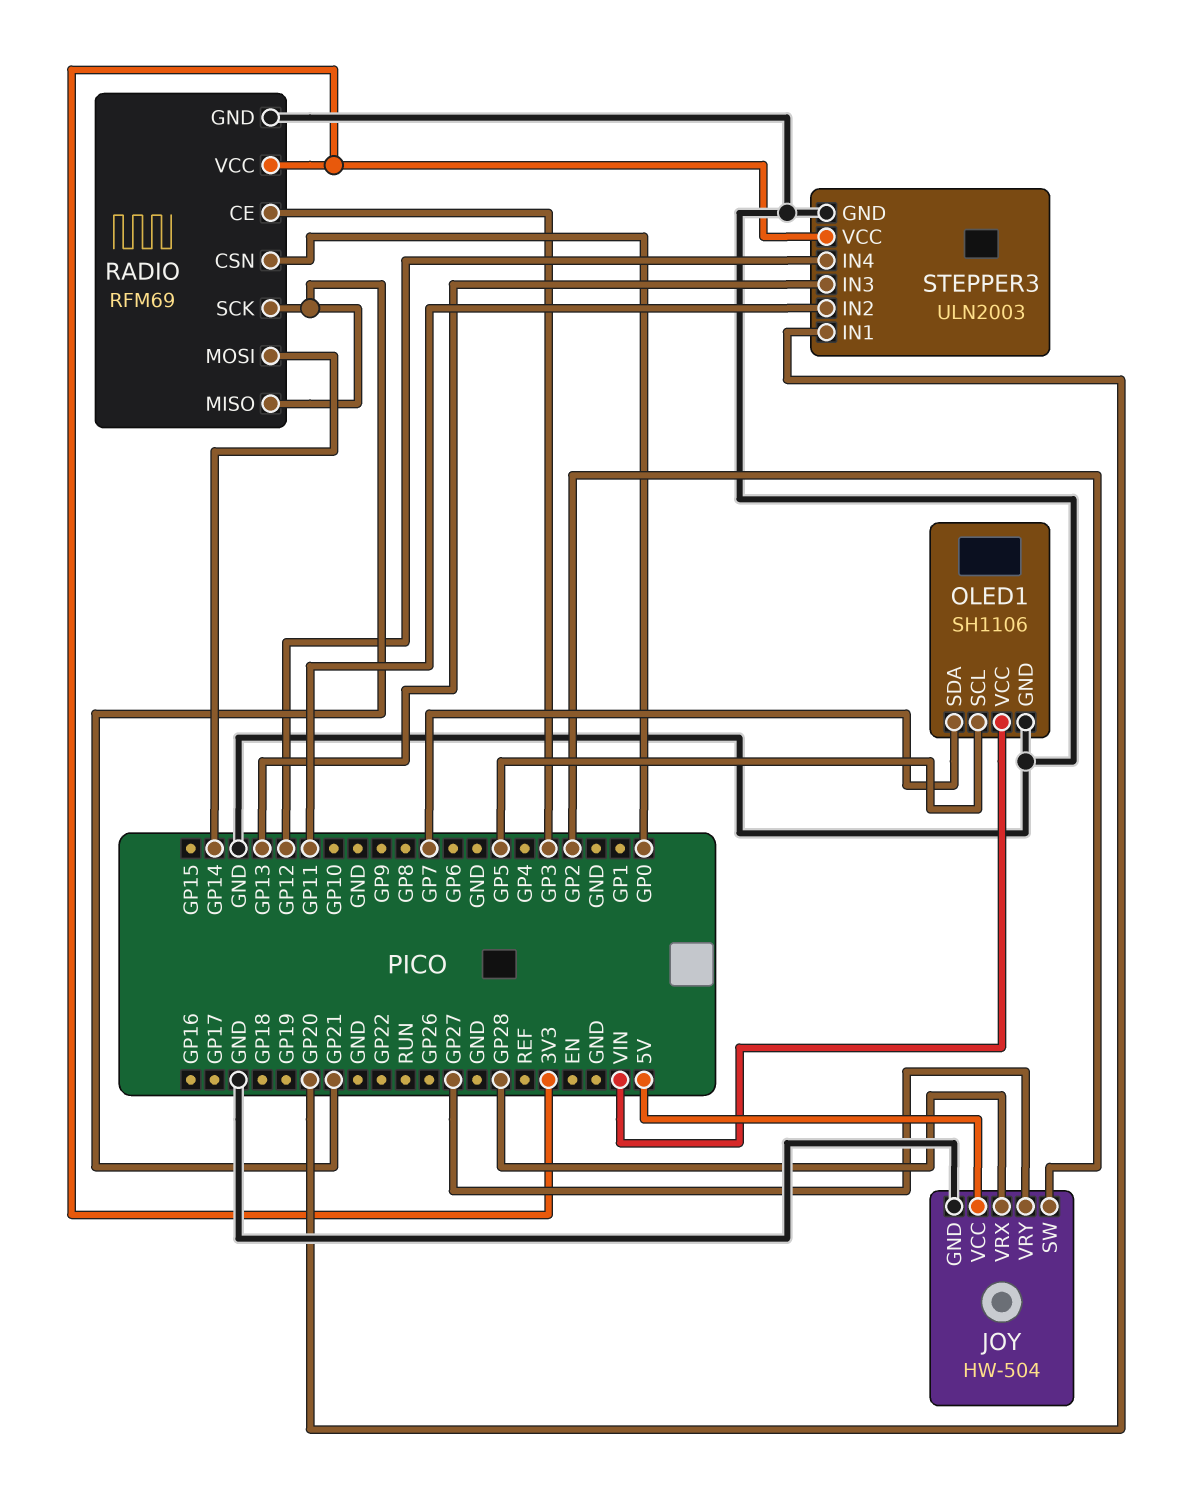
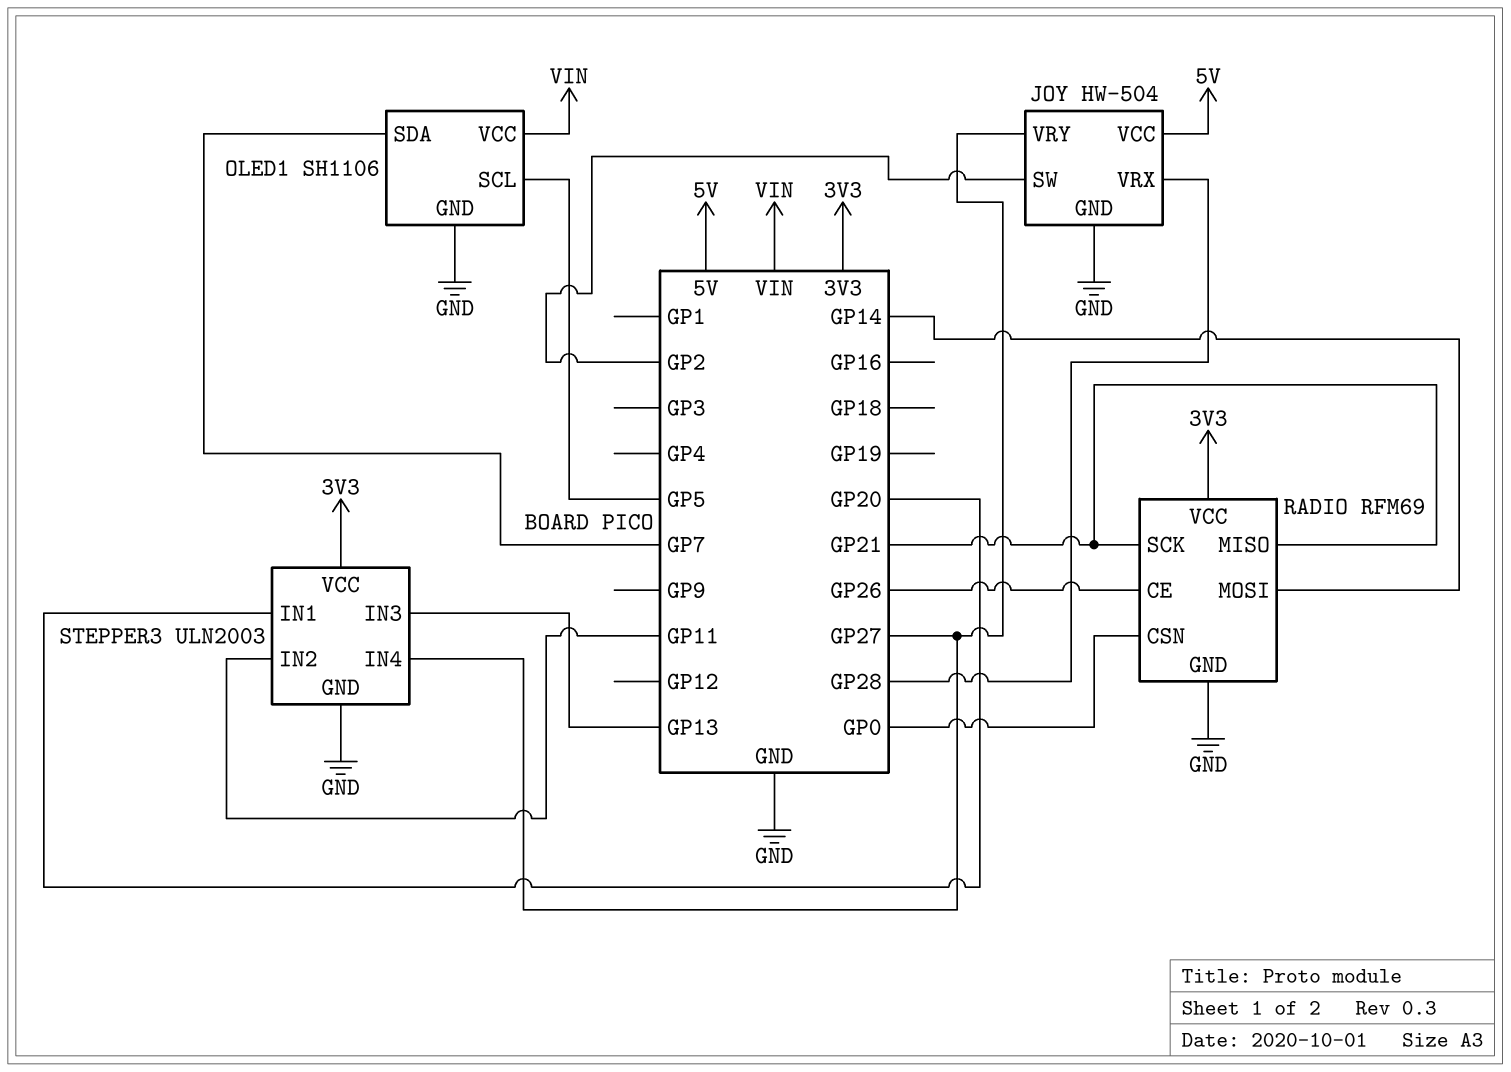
RADIO pin CE: GP3 -> GP26
STEPPER3 pin IN4: GP12 -> GP27

